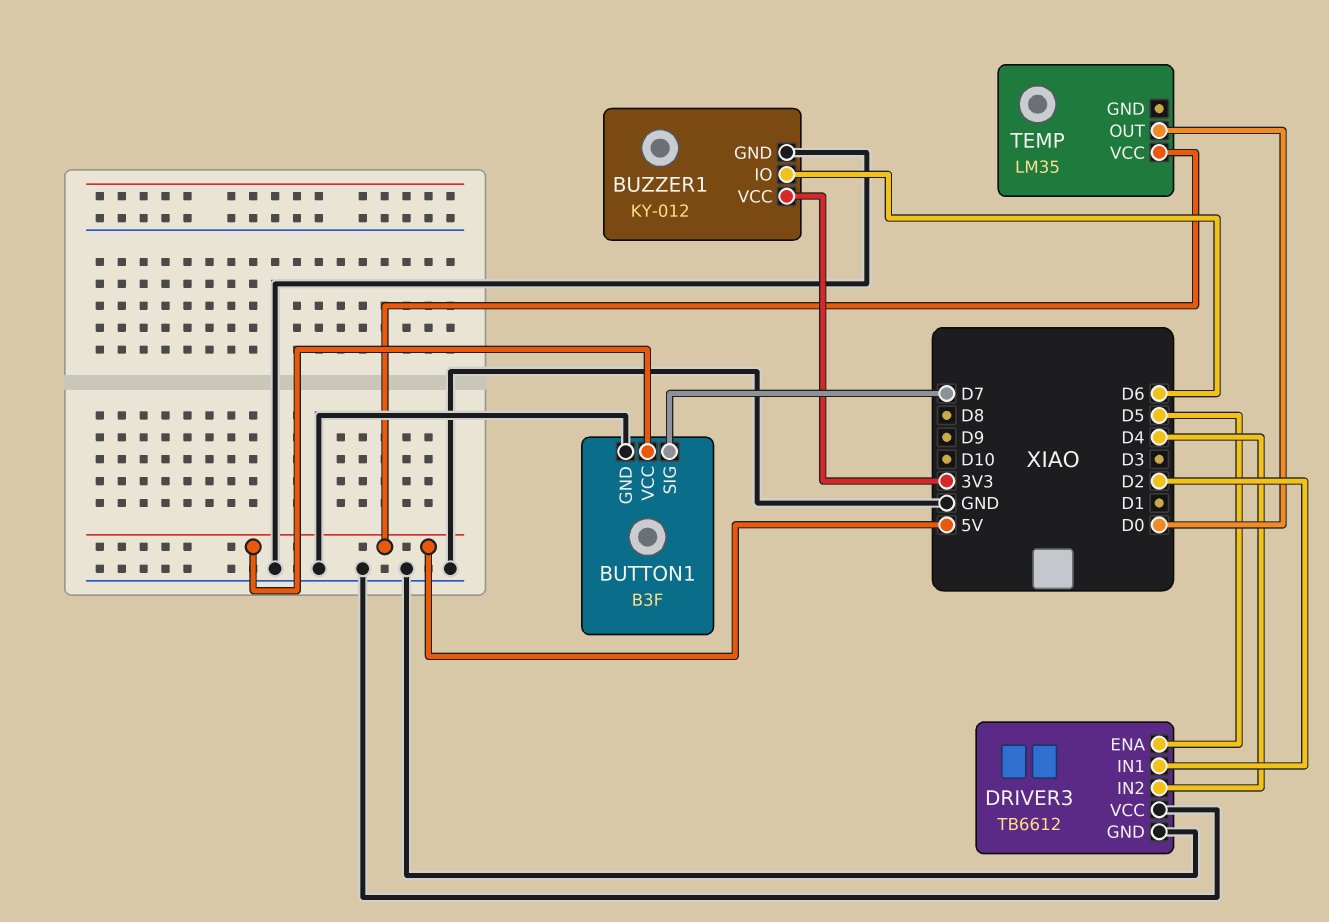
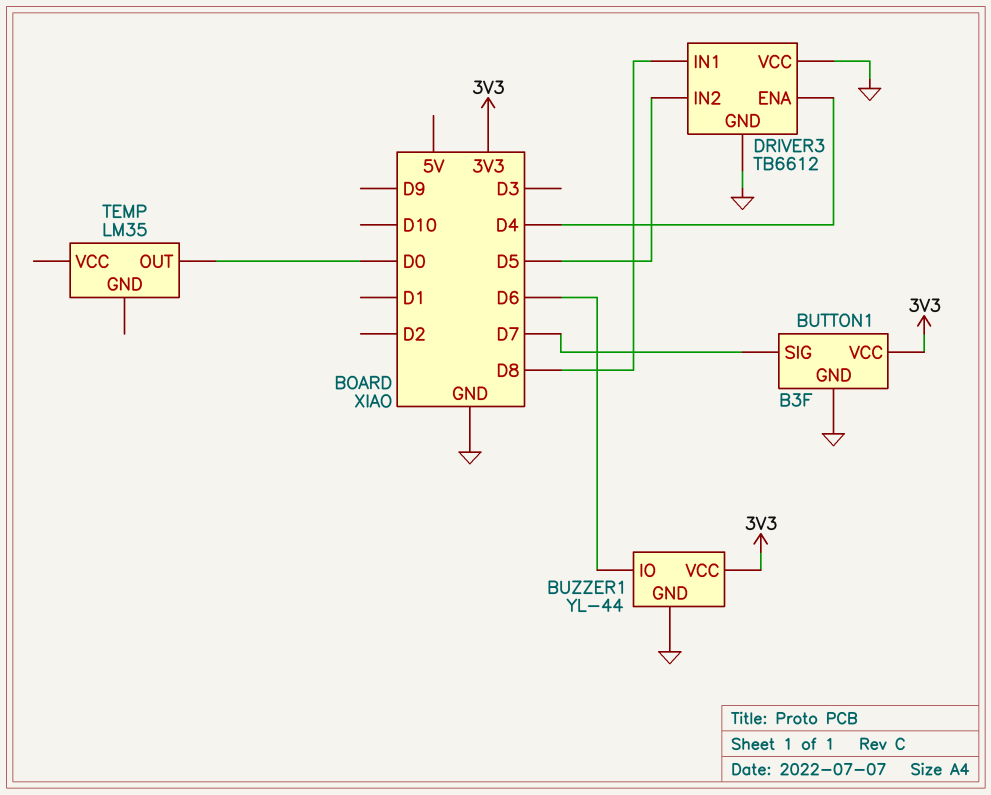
BUTTON1 pin VCC: 5V -> 3V3
BUZZER1: KY-012 -> YL-44
DRIVER3 pin ENA: D5 -> D4
DRIVER3 pin IN1: D2 -> D8
DRIVER3 pin IN2: D4 -> D5
TEMP pin VCC: 5V -> none

